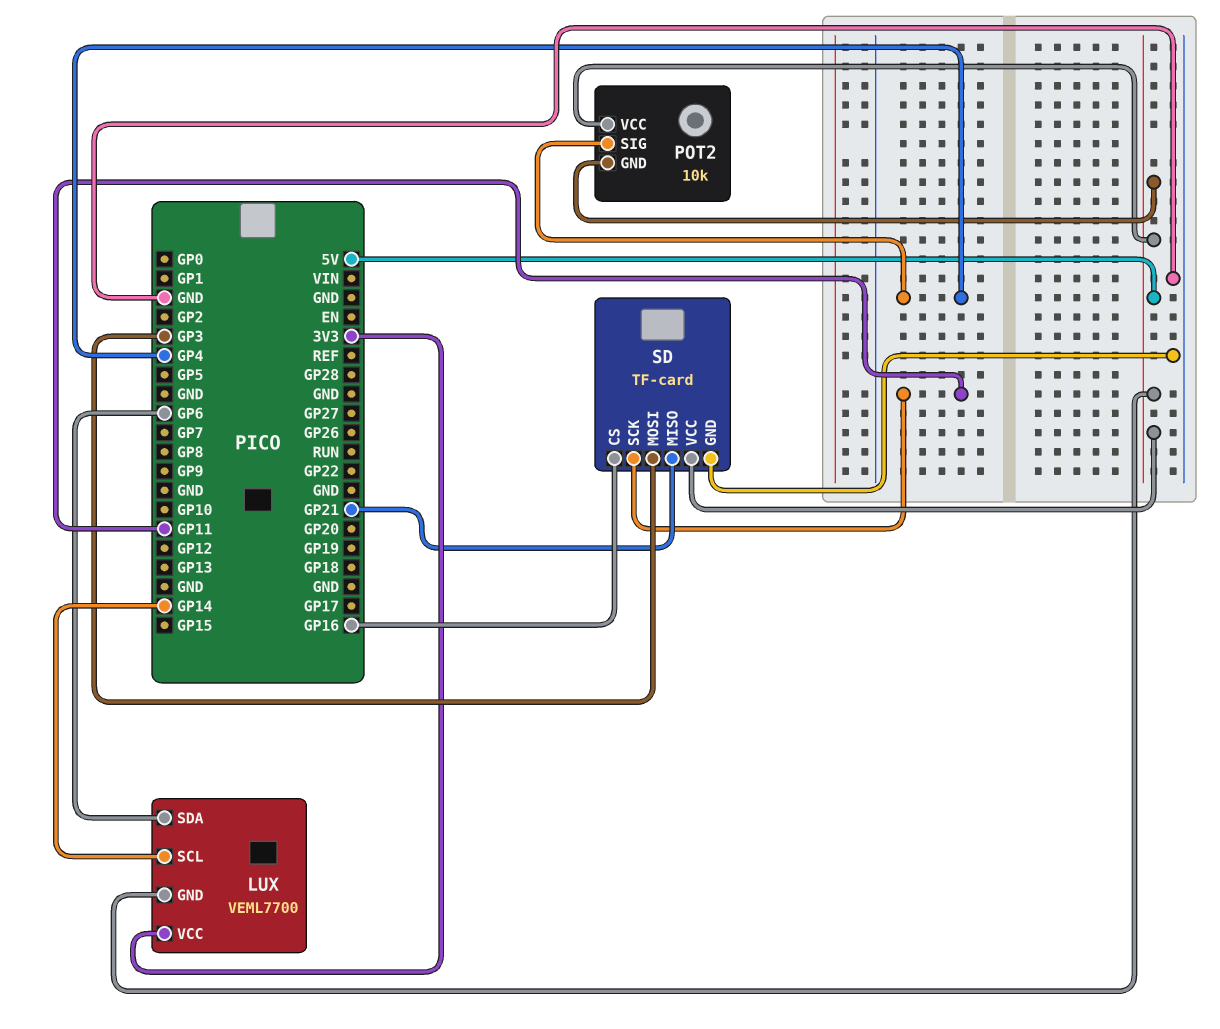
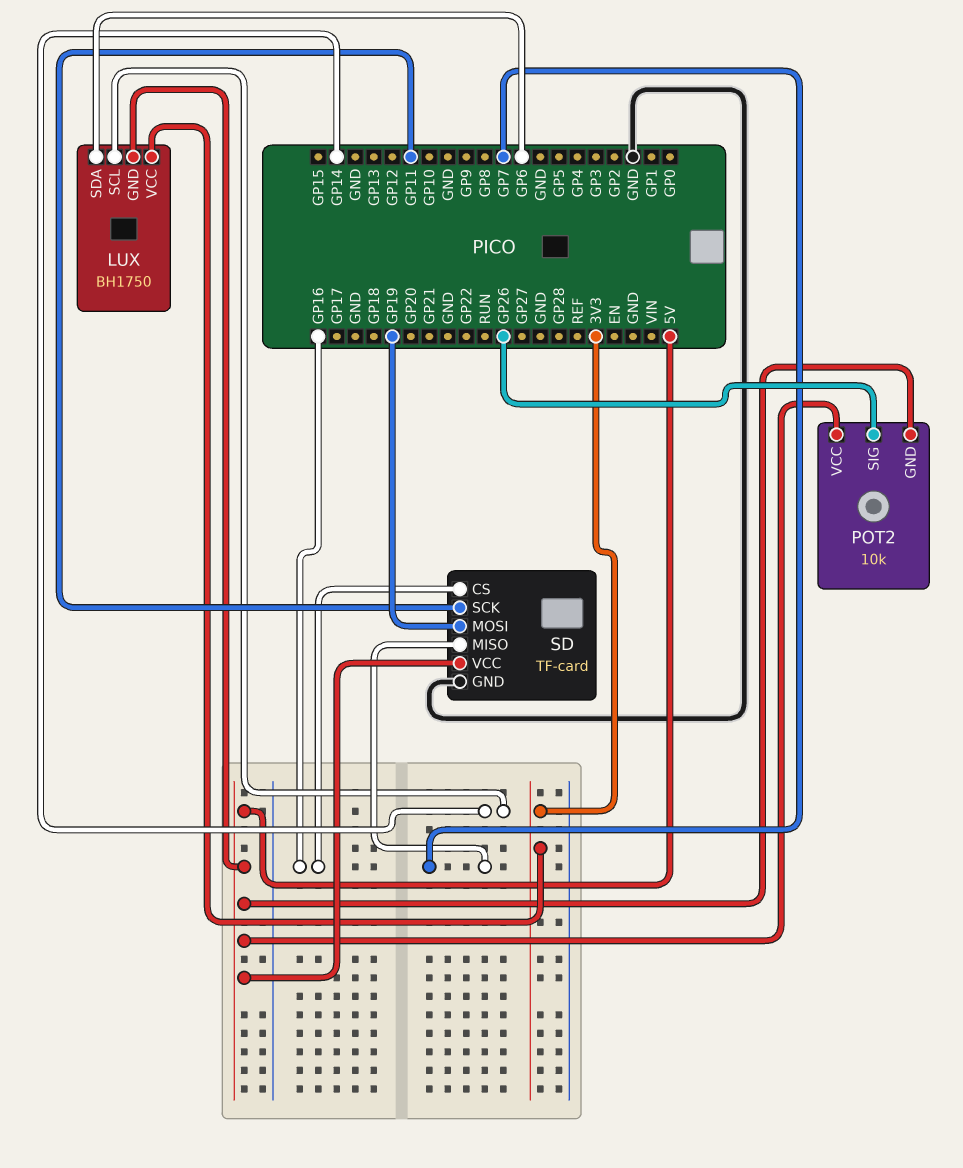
LUX: VEML7700 -> BH1750
POT2 pin SIG: GP4 -> GP26
SD pin MISO: GP21 -> GP7
SD pin MOSI: GP3 -> GP19

